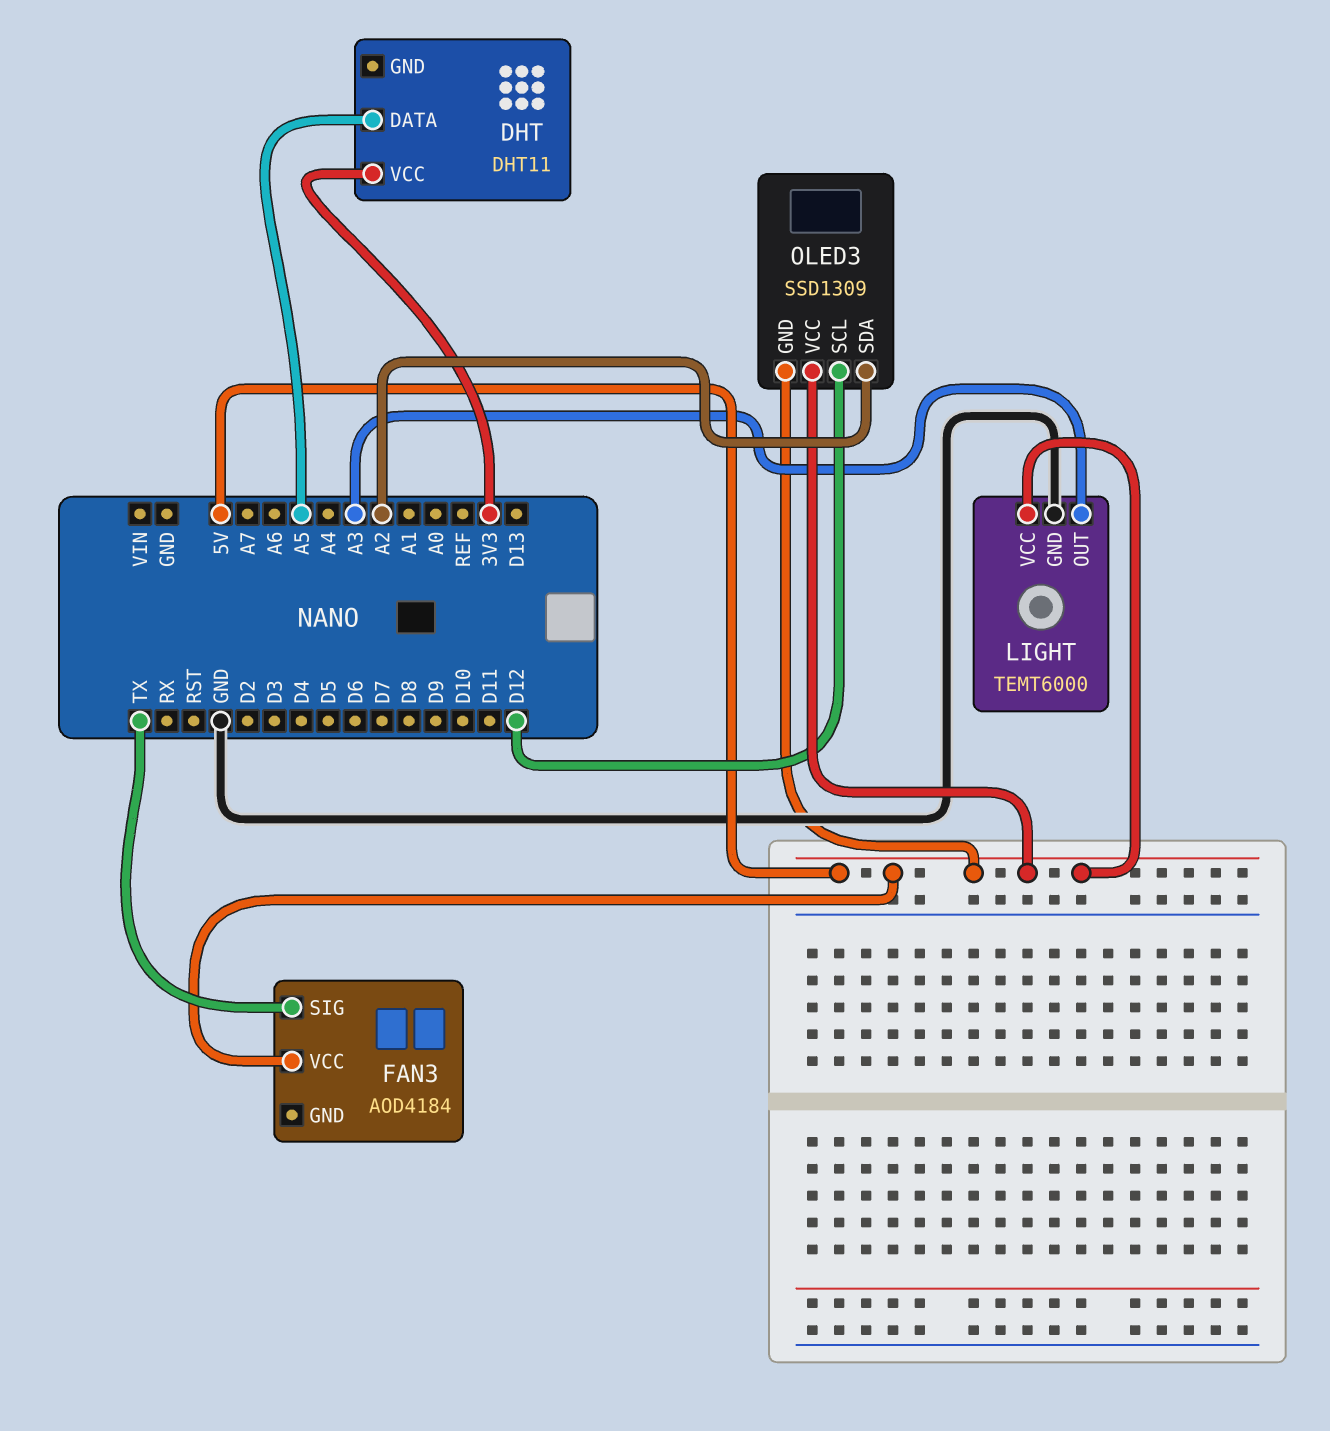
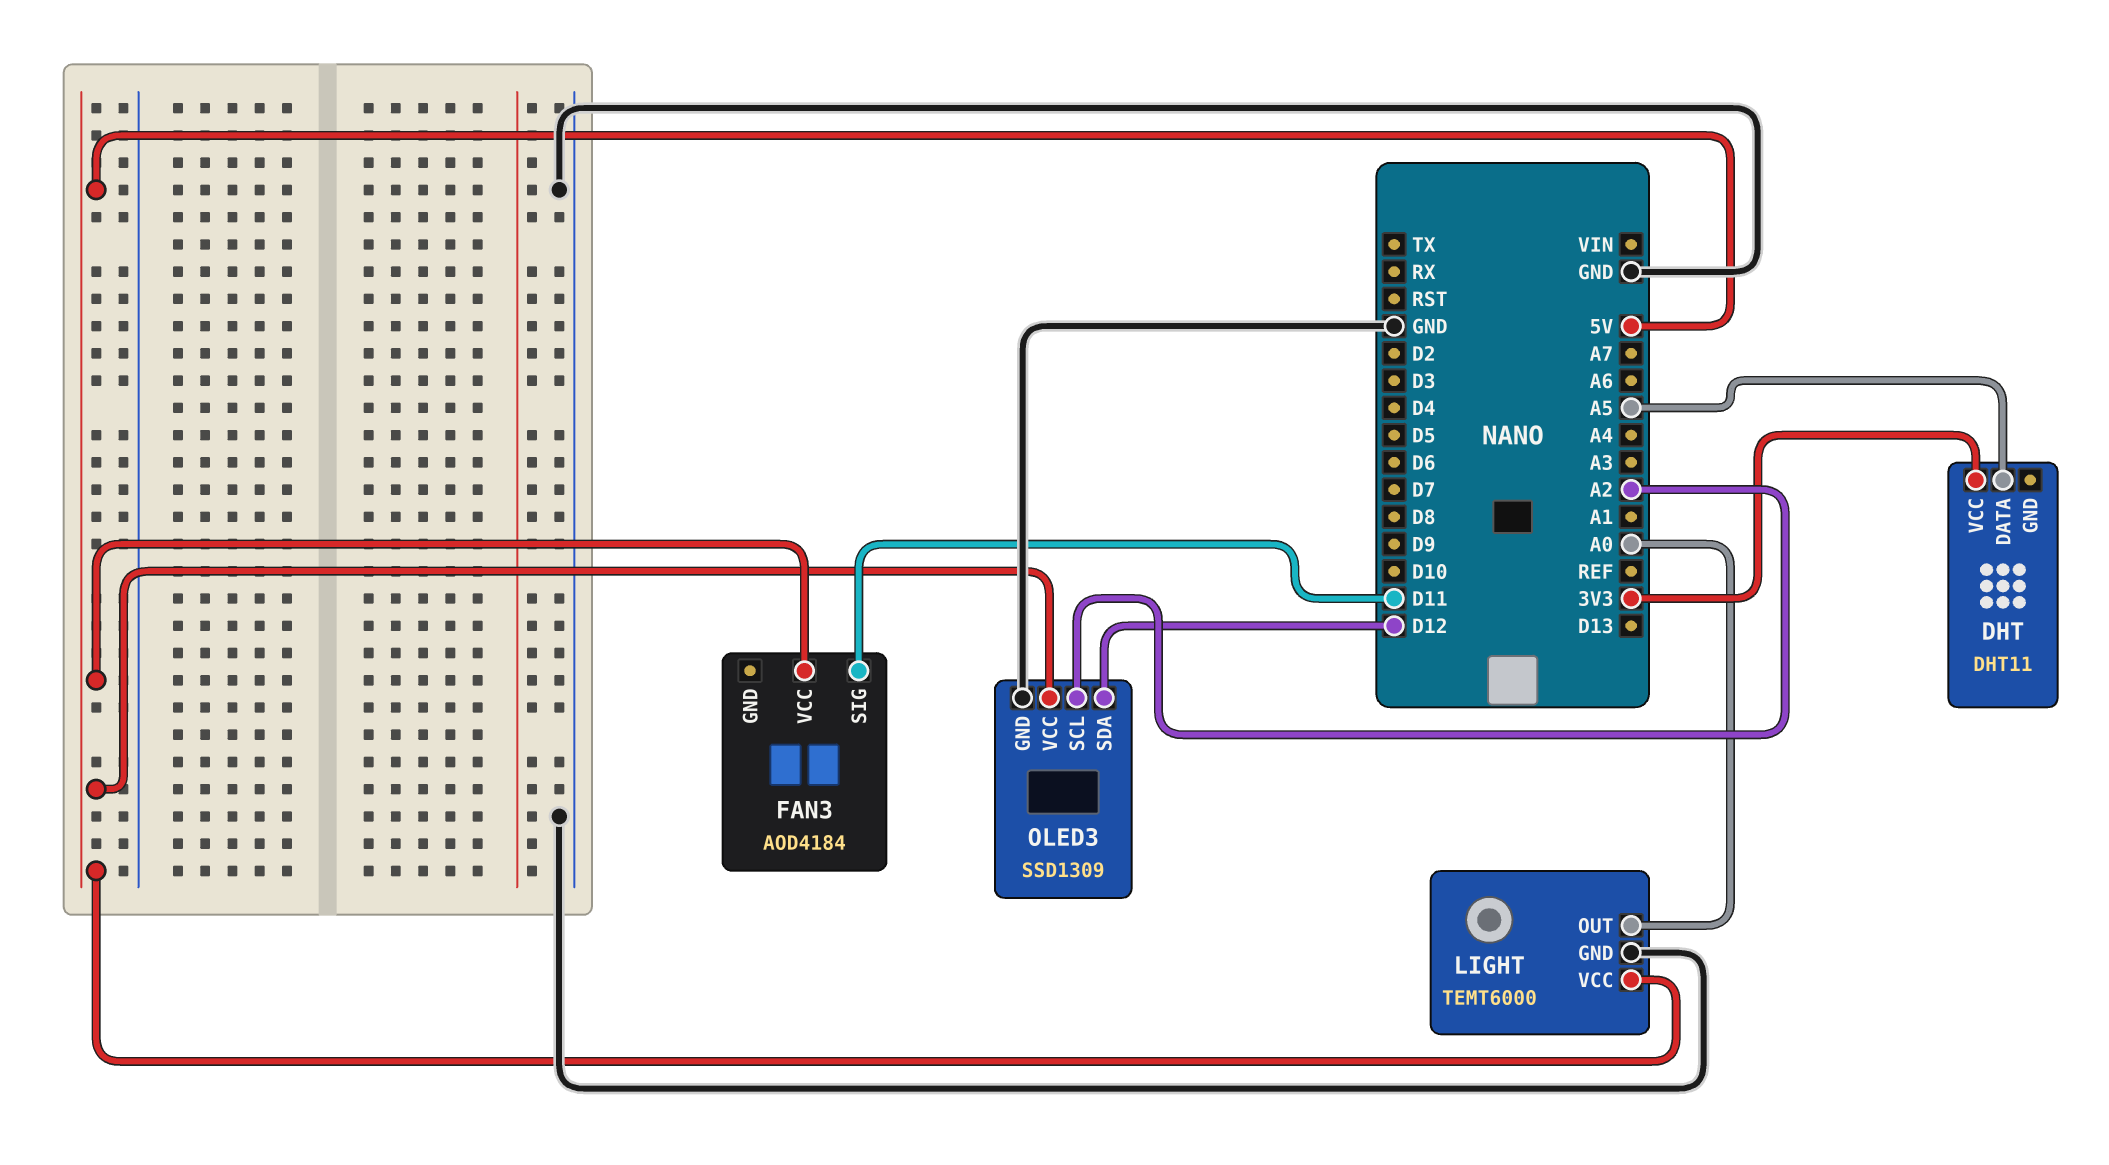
FAN3 pin SIG: TX -> D11
LIGHT pin OUT: A3 -> A0
OLED3 pin GND: 5V -> GND
OLED3 pin SCL: D12 -> A2
OLED3 pin SDA: A2 -> D12

